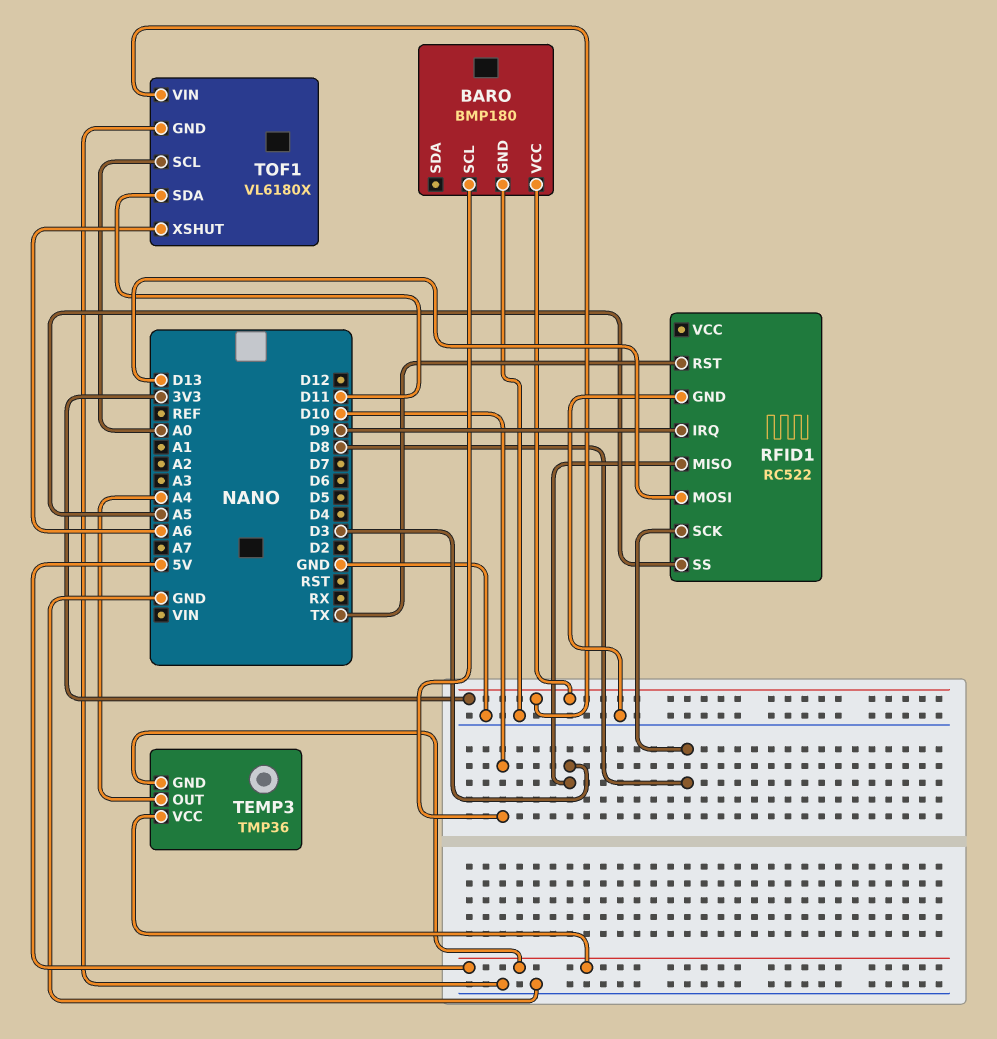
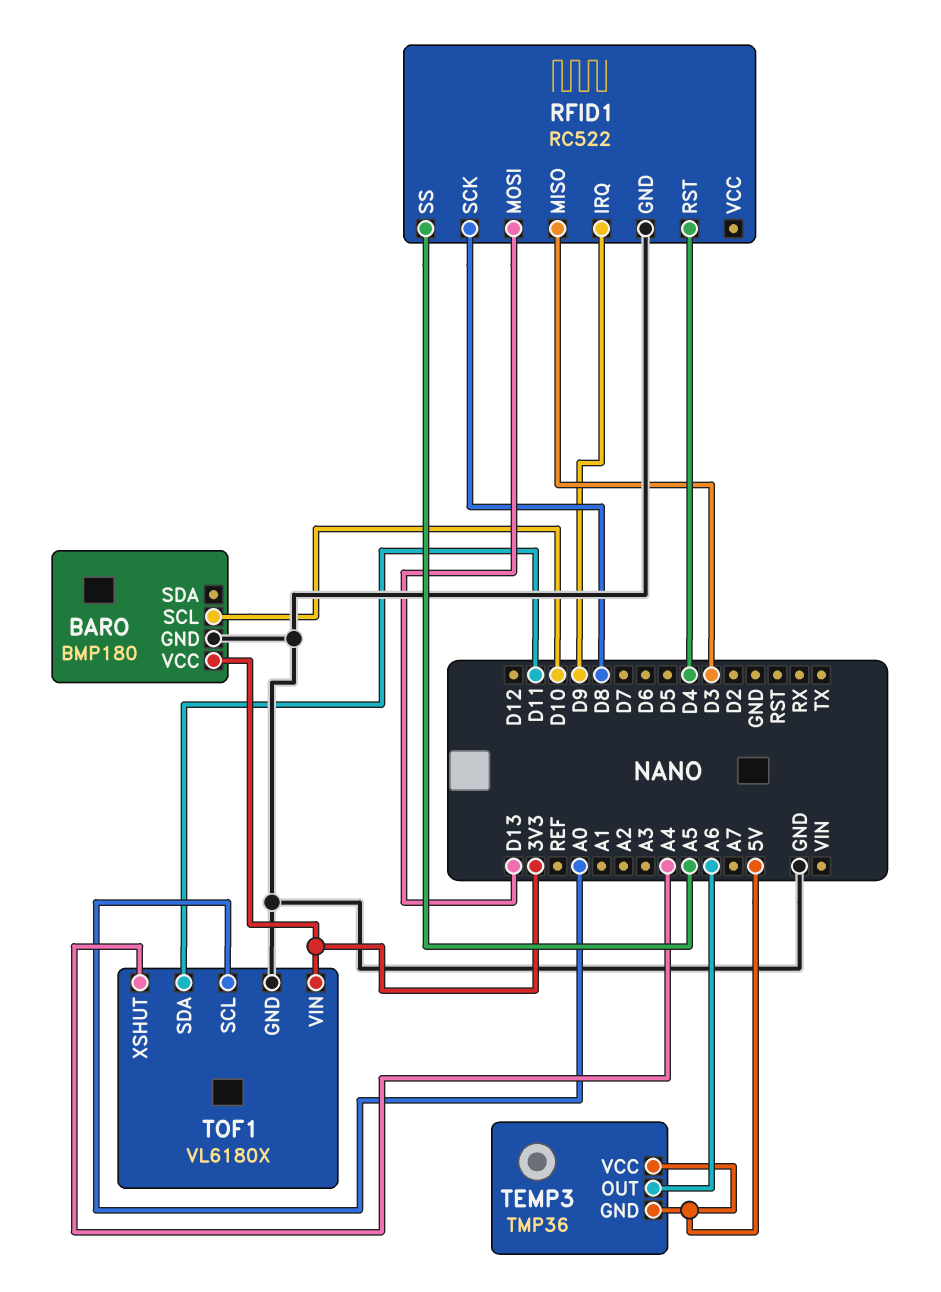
RFID1 pin RST: TX -> D4
TEMP3 pin OUT: A4 -> A6
TOF1 pin XSHUT: A6 -> A4

